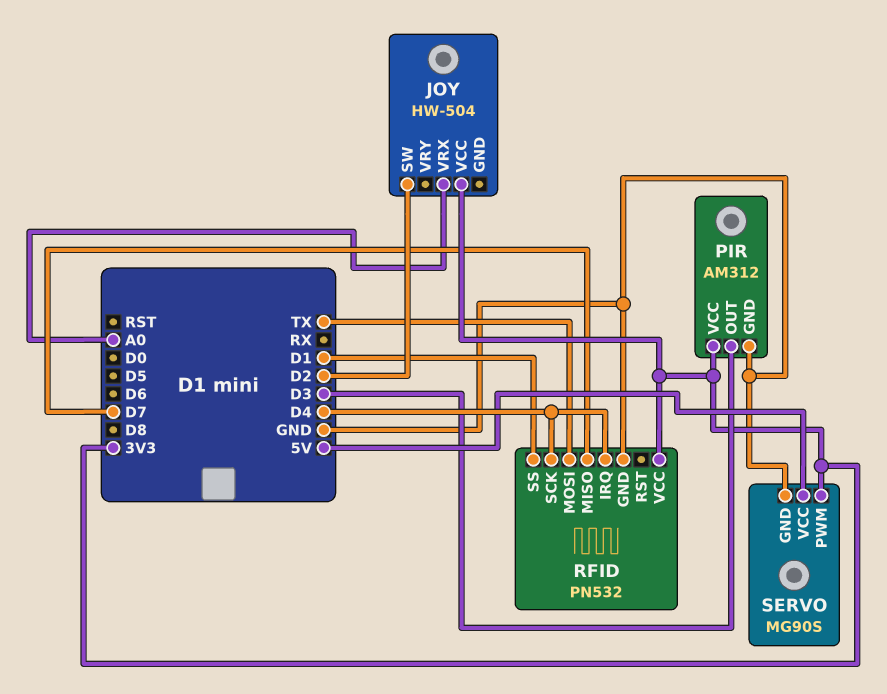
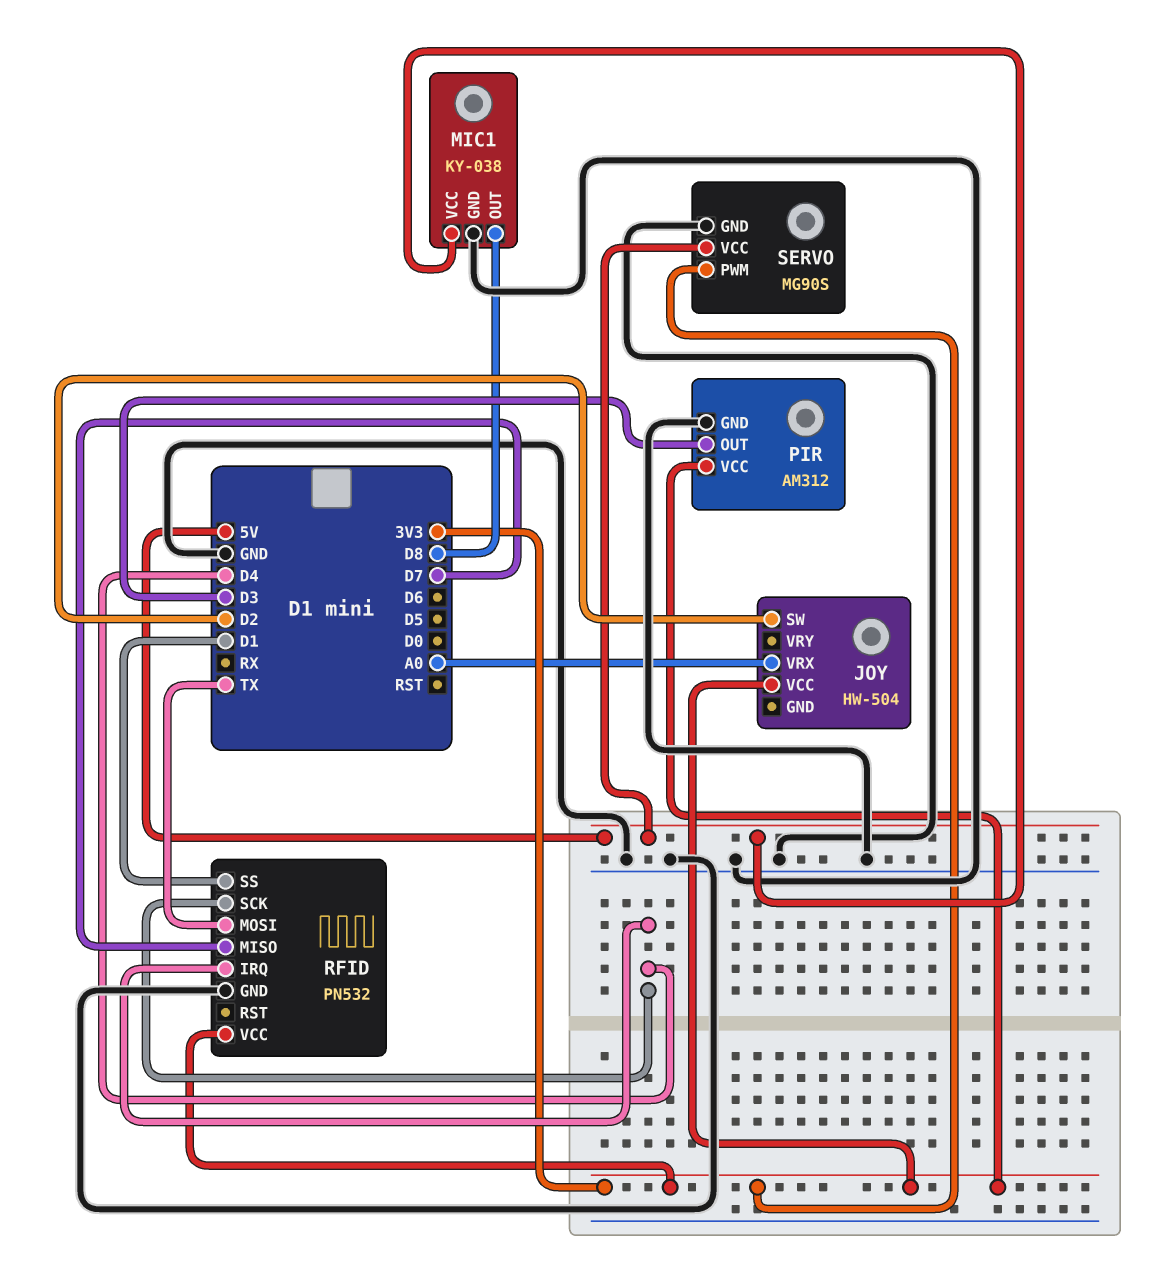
MIC1: none -> KY-038
MIC1 pin GND: none -> GND
MIC1 pin OUT: none -> D8
MIC1 pin VCC: none -> 5V

